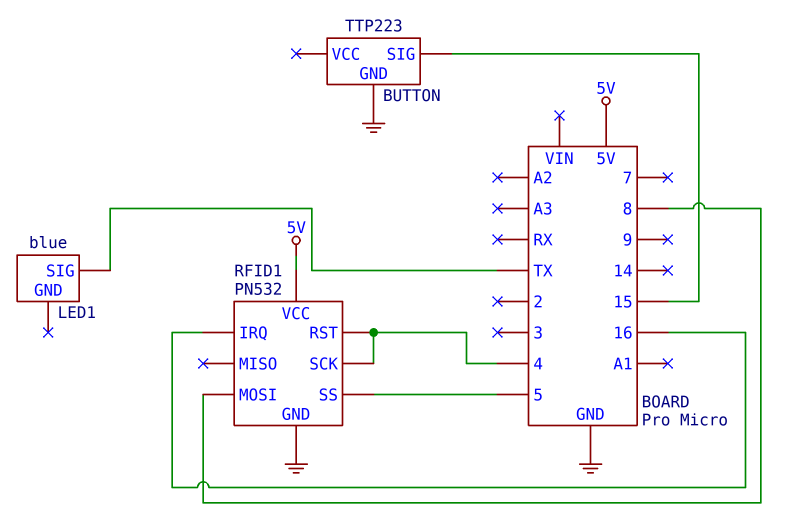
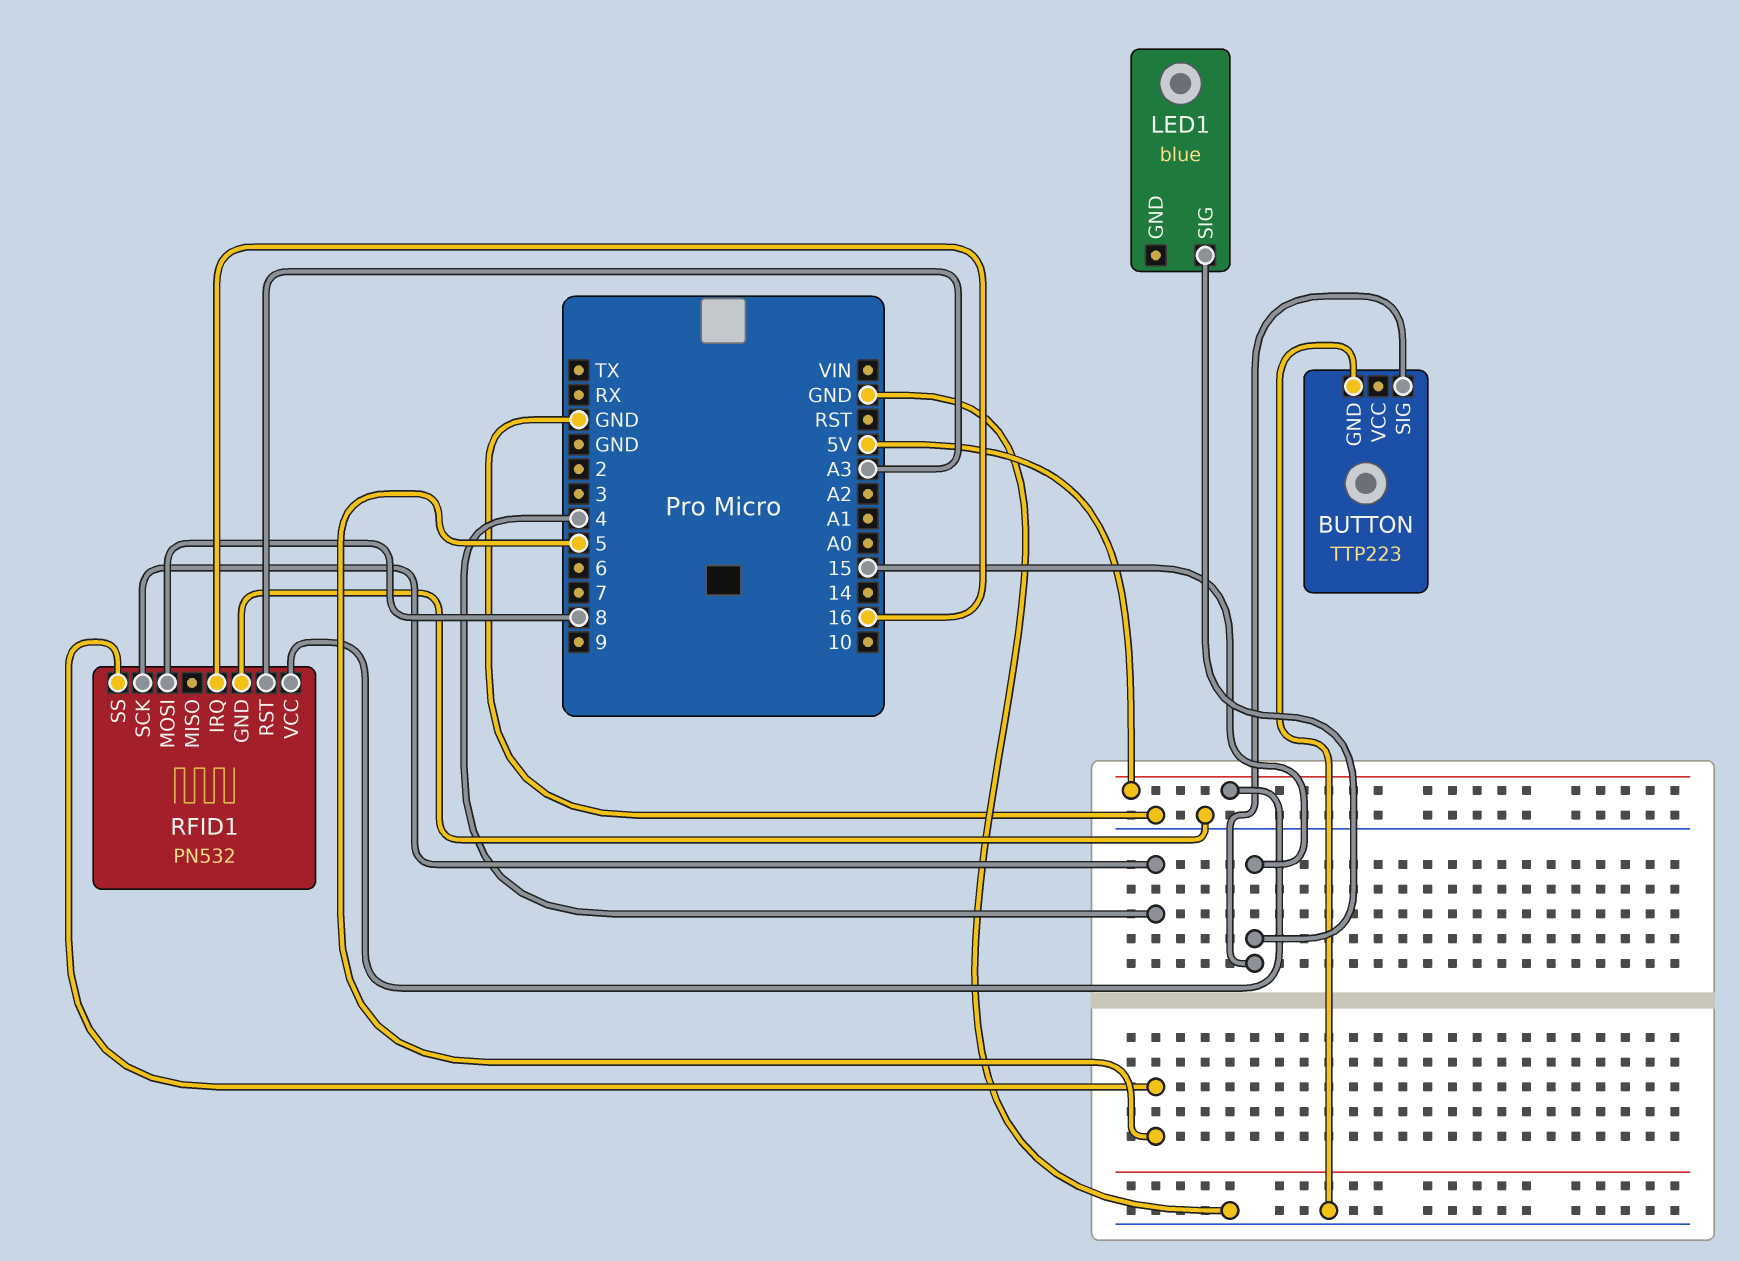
LED1 pin SIG: TX -> 15
RFID1 pin RST: 4 -> A3

